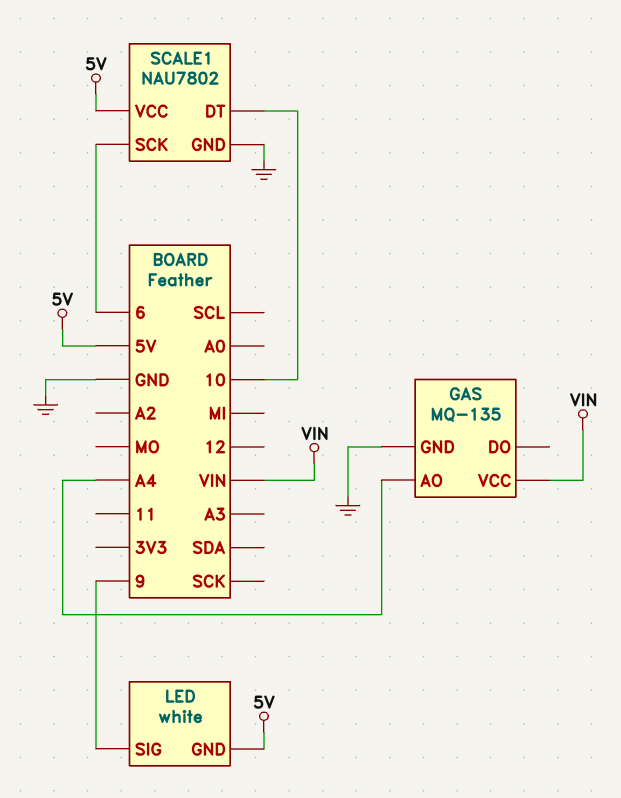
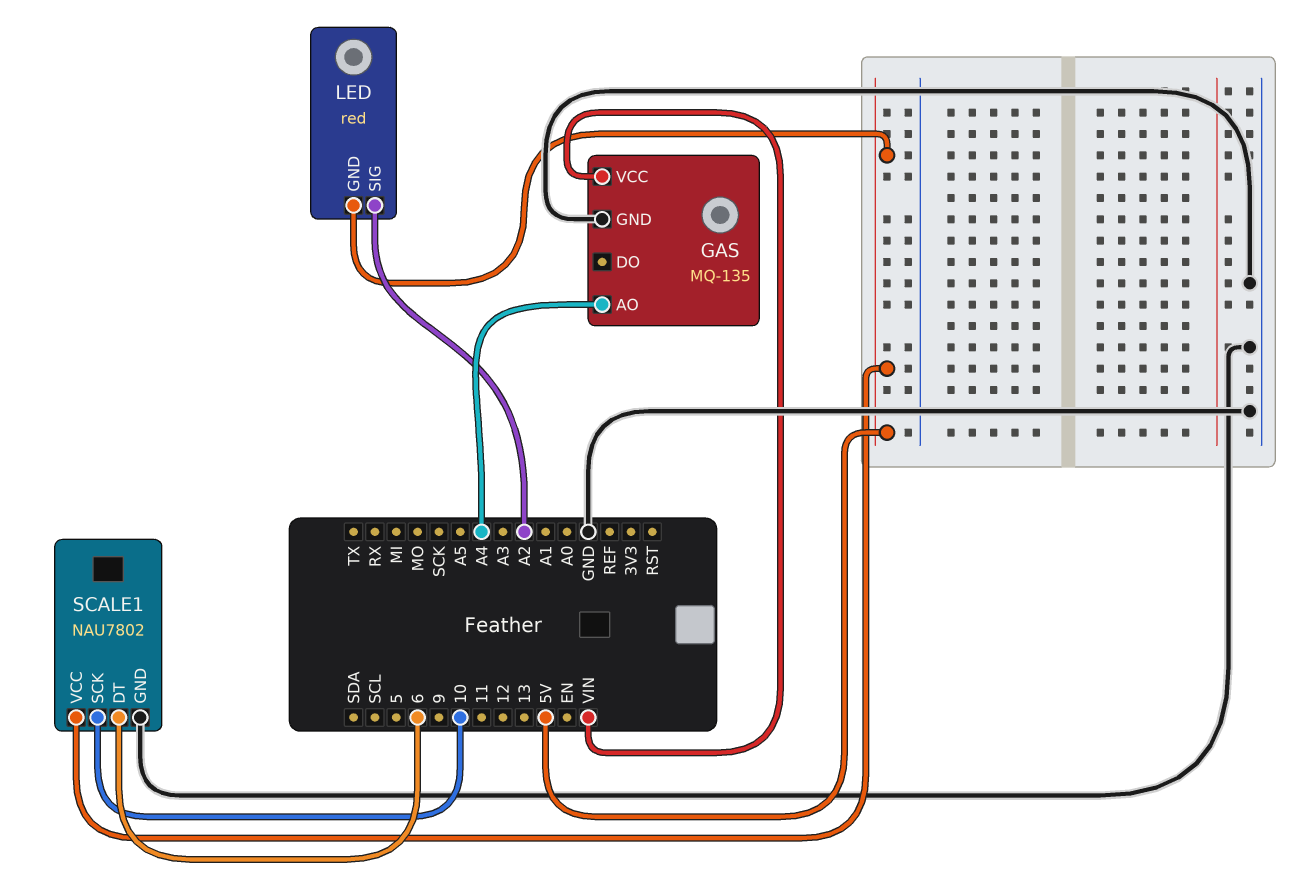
LED: white -> red
LED pin SIG: 9 -> A2
SCALE1 pin DT: 10 -> 6
SCALE1 pin SCK: 6 -> 10

